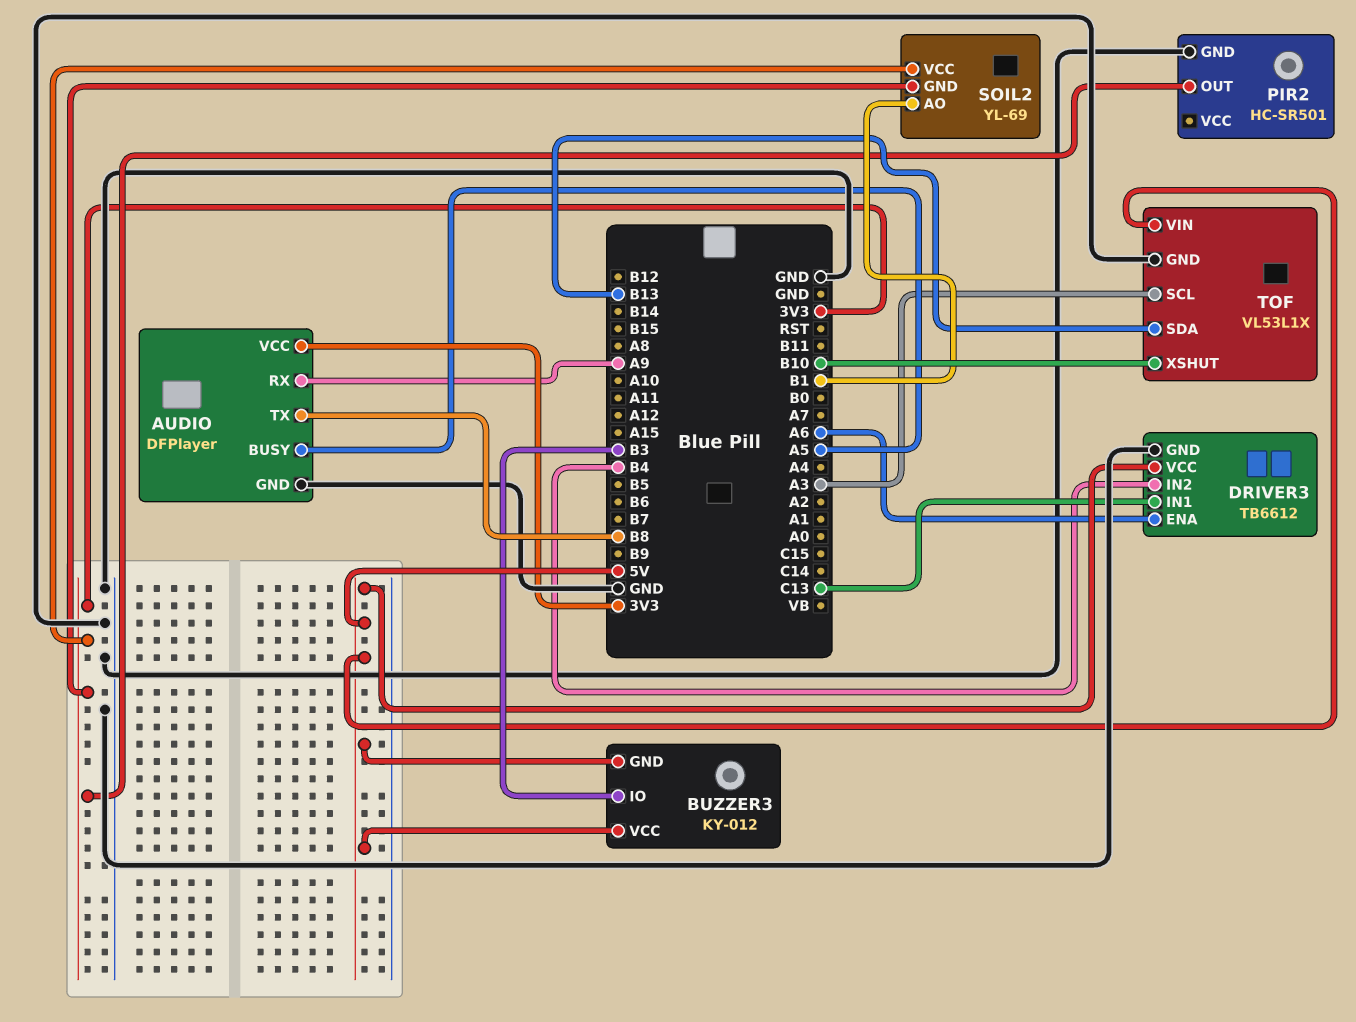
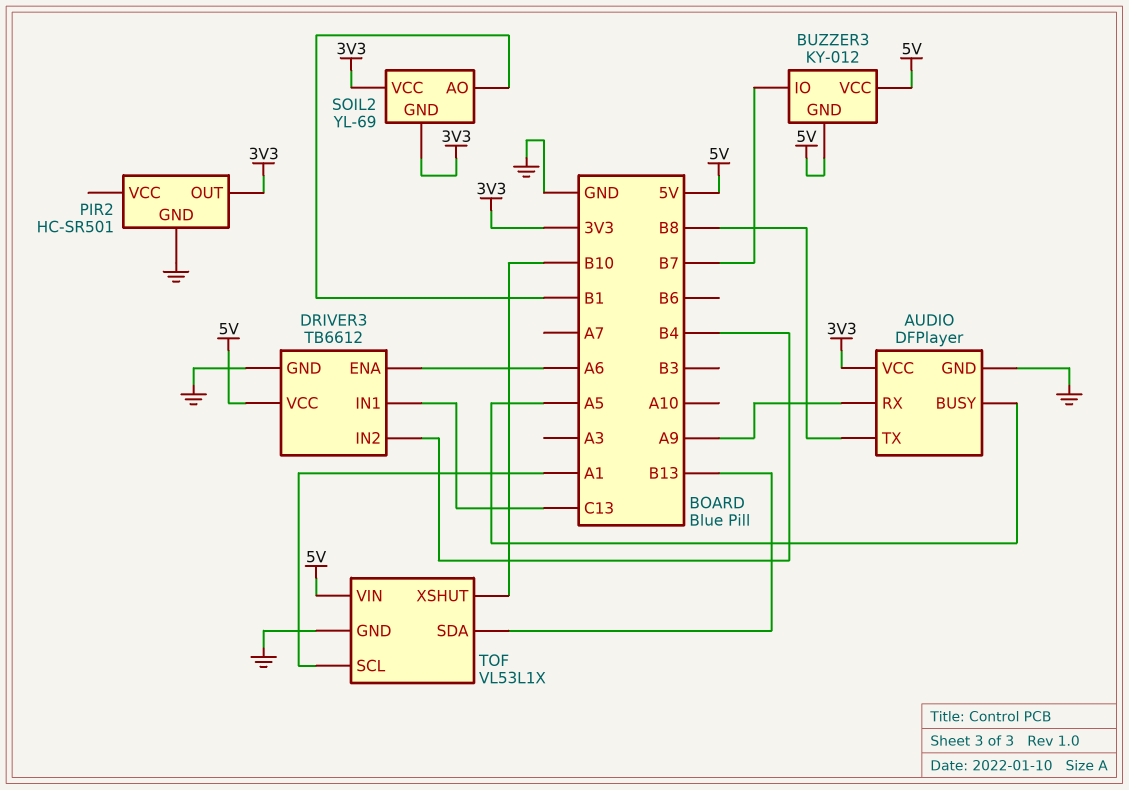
BUZZER3 pin IO: B3 -> B7
TOF pin SCL: A3 -> A1

